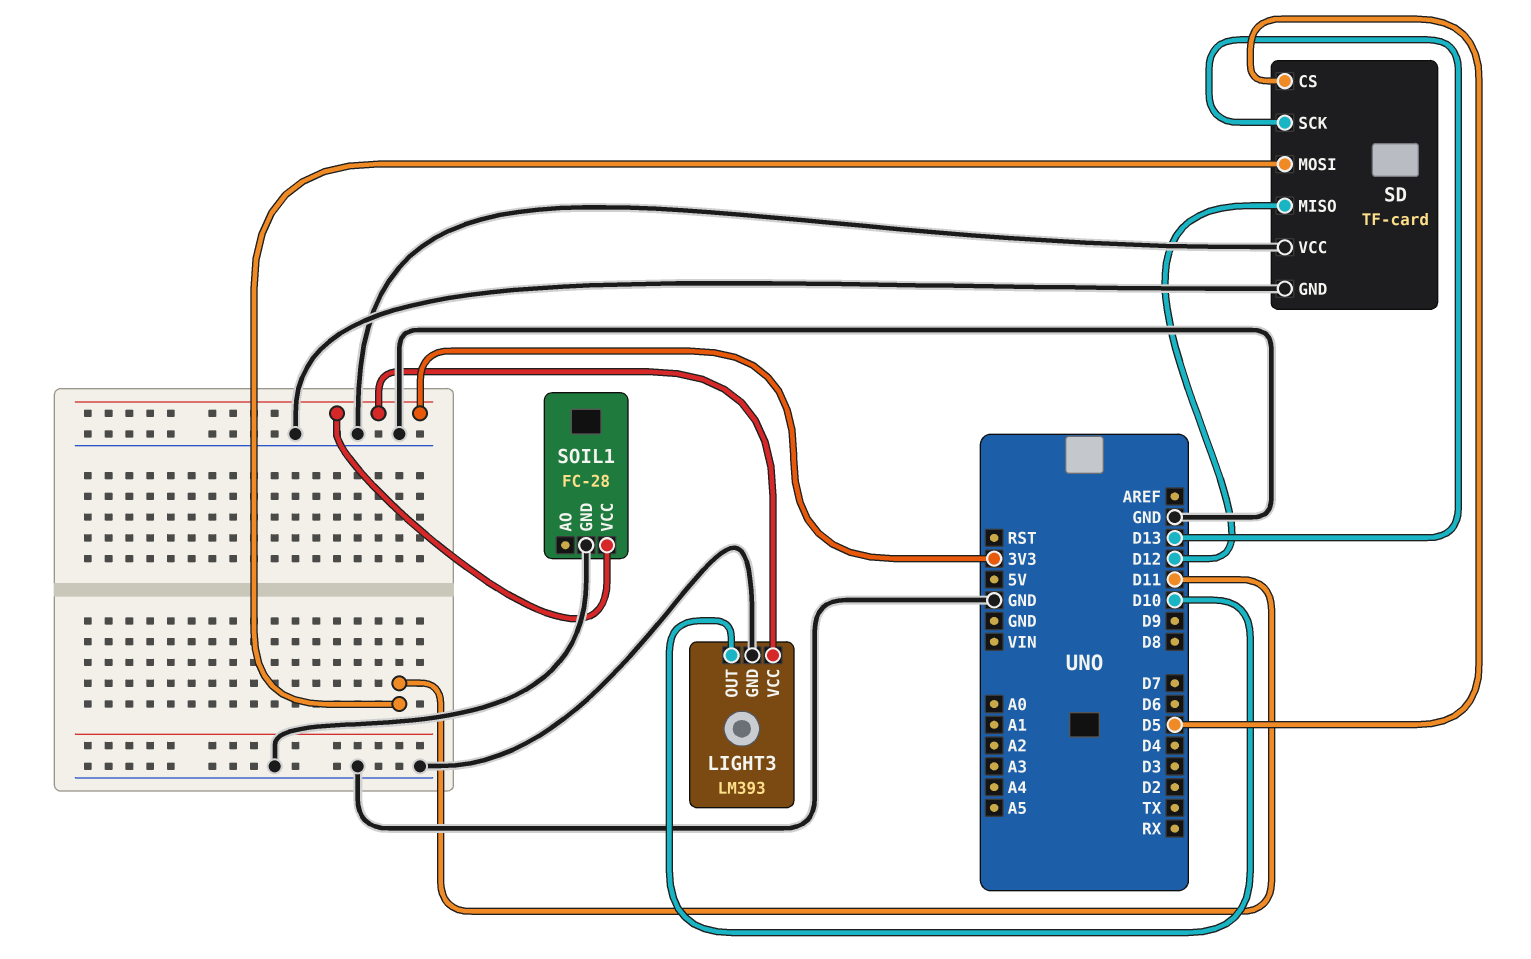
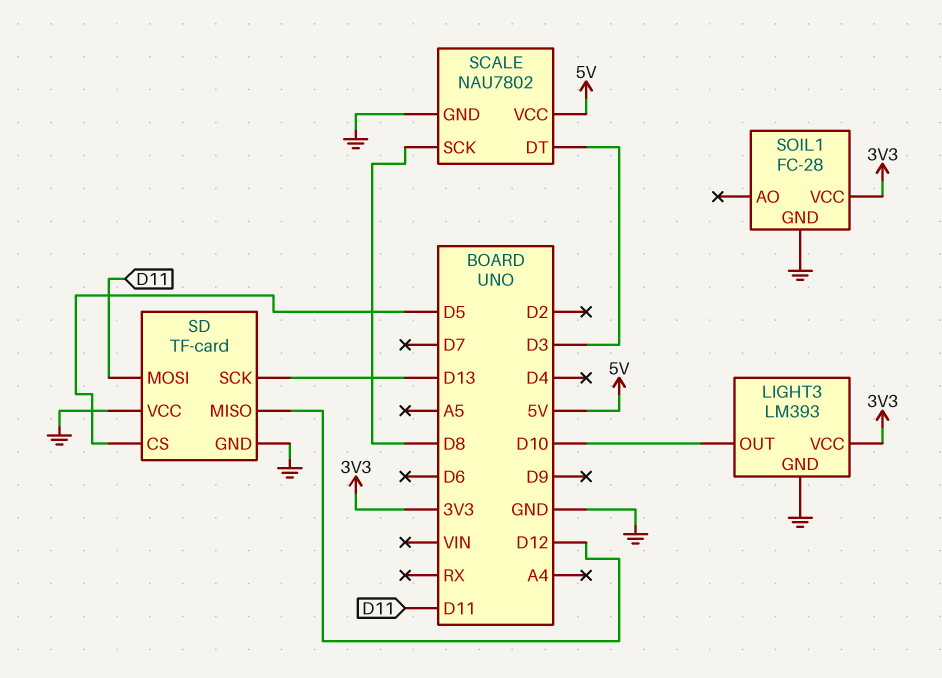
SCALE: none -> NAU7802
SCALE pin DT: none -> D3
SCALE pin GND: none -> GND
SCALE pin SCK: none -> D8
SCALE pin VCC: none -> 5V

